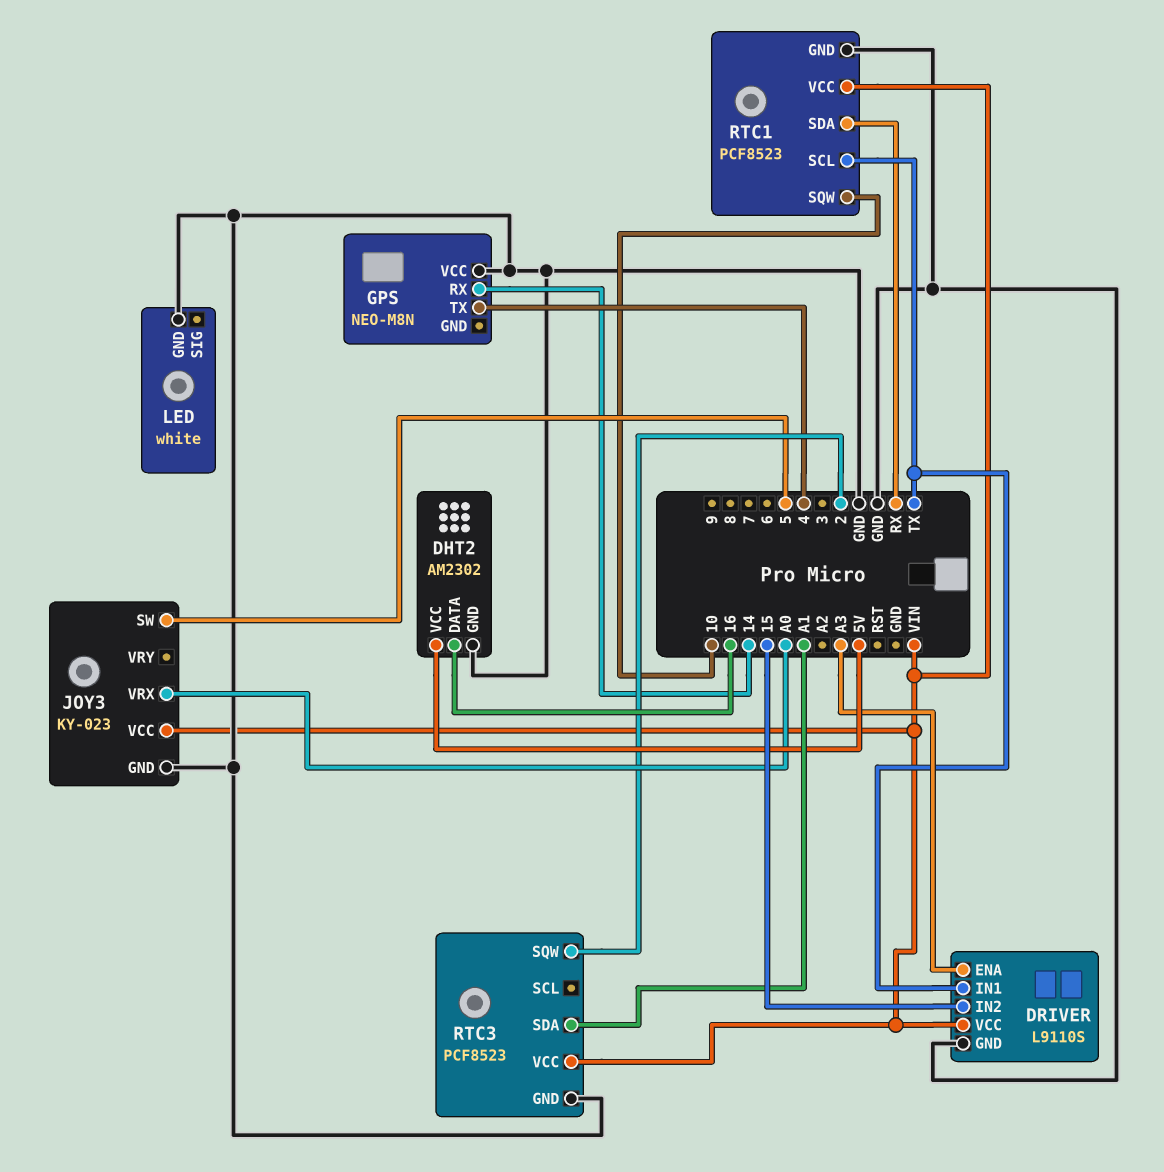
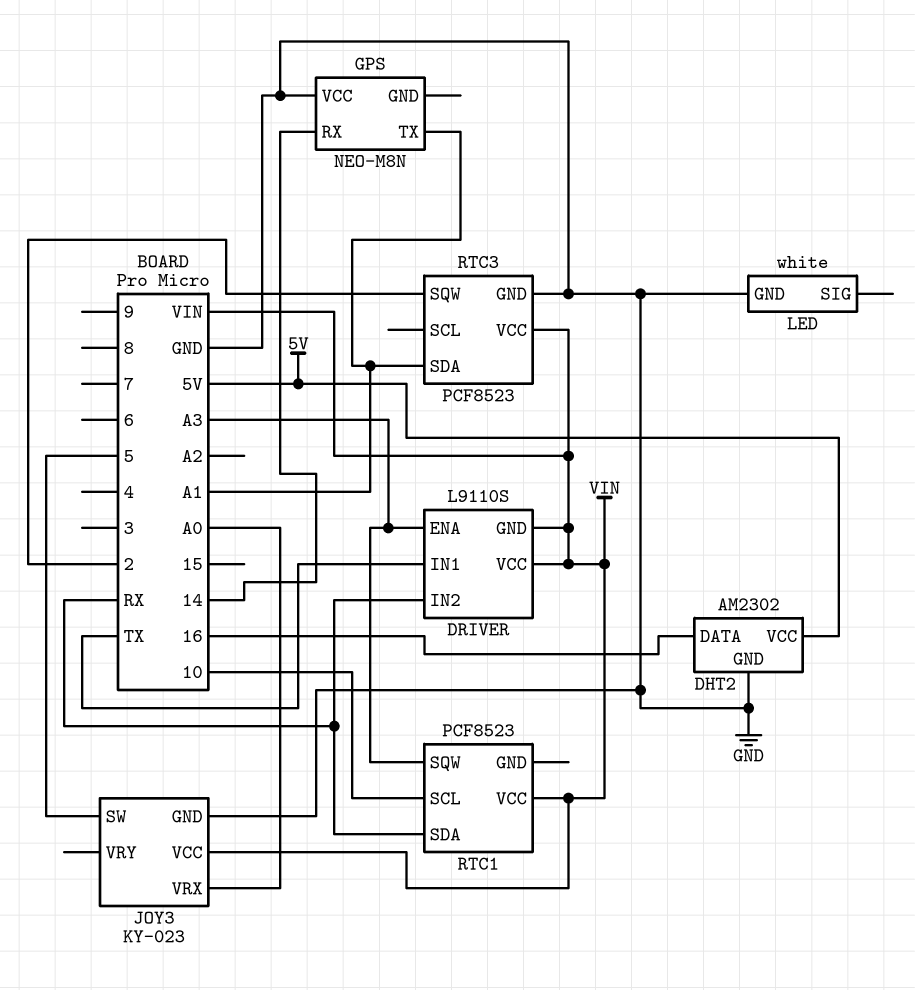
DRIVER pin GND: GND -> VIN
DRIVER pin IN2: 15 -> RX
GPS pin TX: 4 -> A1
RTC1 pin GND: GND -> none
RTC1 pin SCL: TX -> 10
RTC1 pin SQW: 10 -> A3

